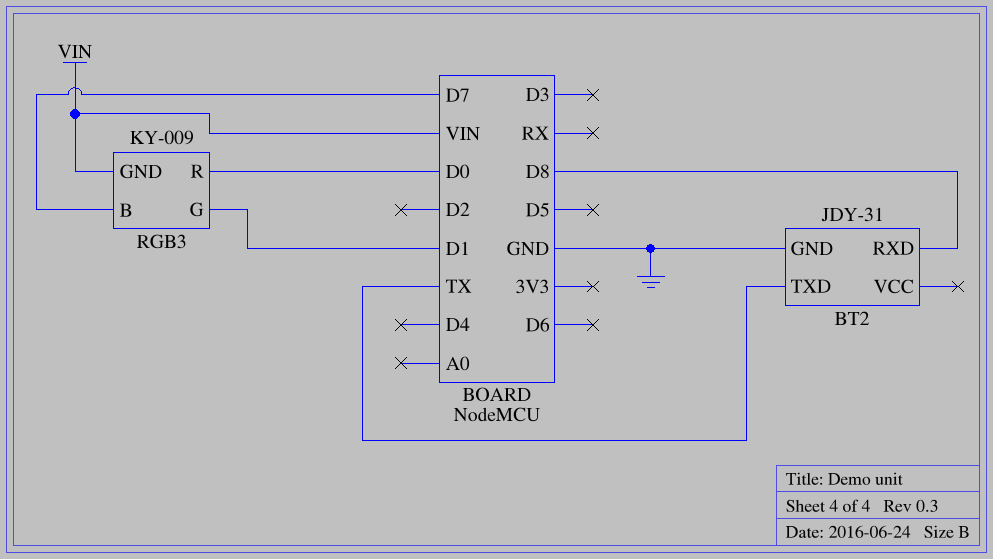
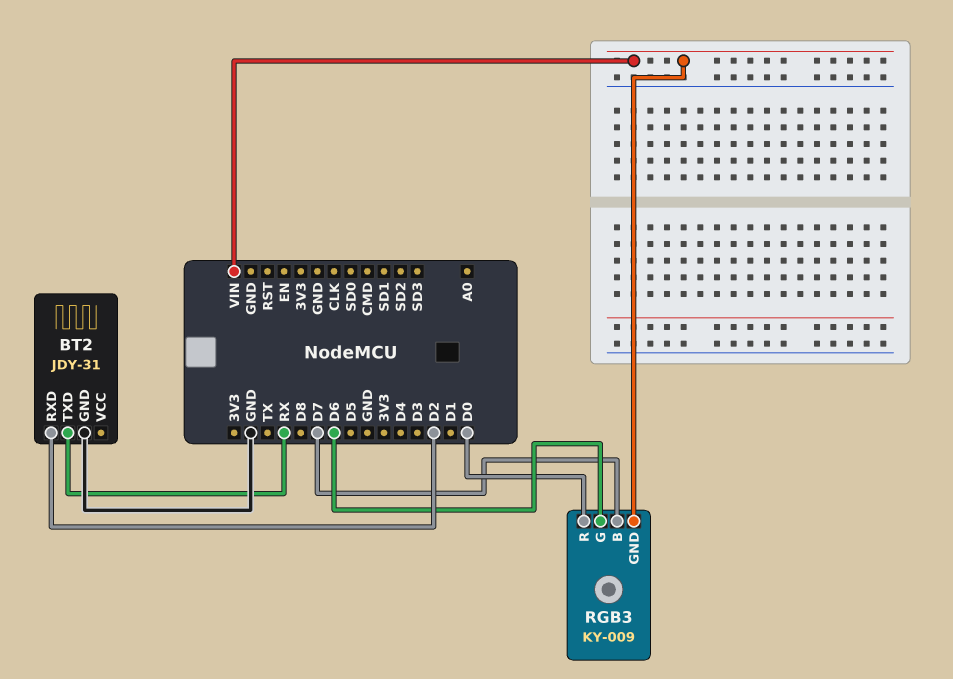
BT2 pin RXD: D8 -> D2
BT2 pin TXD: TX -> RX
RGB3 pin G: D1 -> D6

